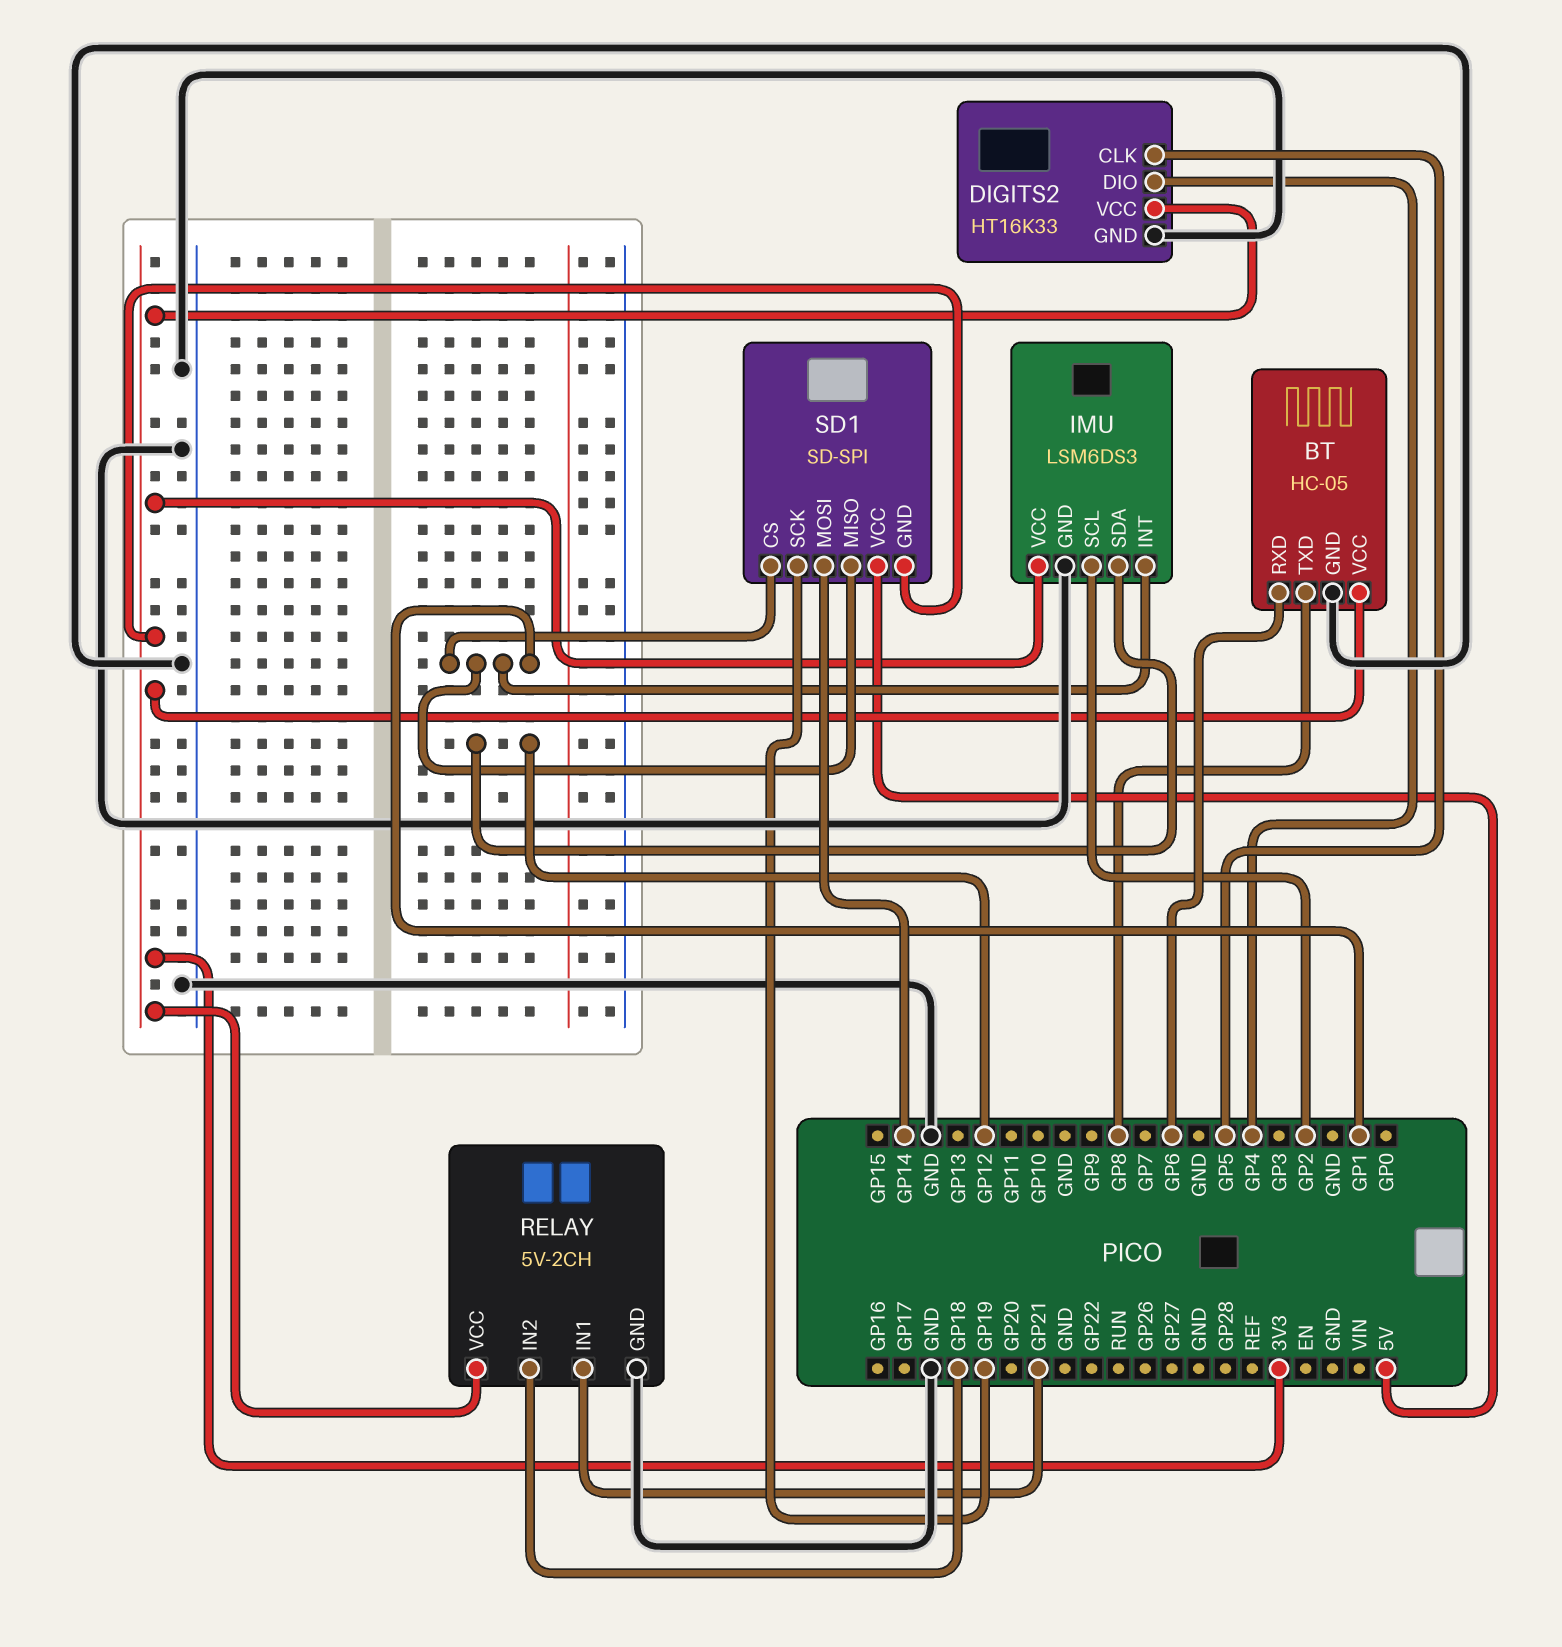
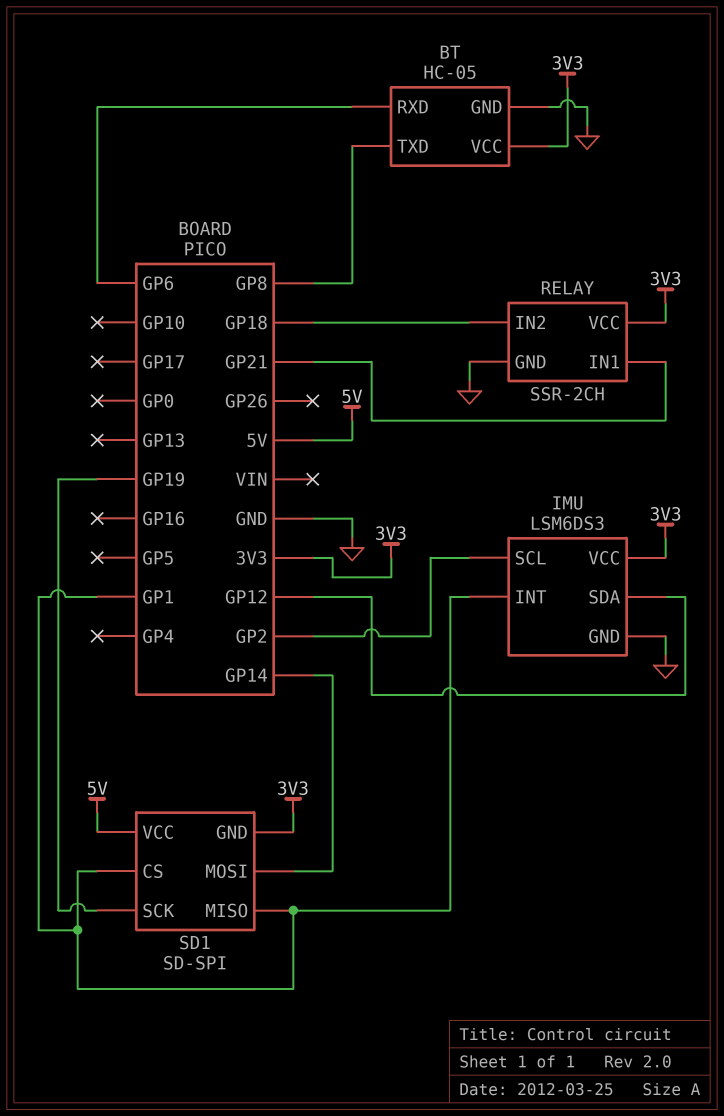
DIGITS2: HT16K33 -> none
DIGITS2 pin CLK: GP5 -> none
DIGITS2 pin DIO: GP4 -> none
DIGITS2 pin GND: GND -> none
DIGITS2 pin VCC: 3V3 -> none
RELAY: 5V-2CH -> SSR-2CH

